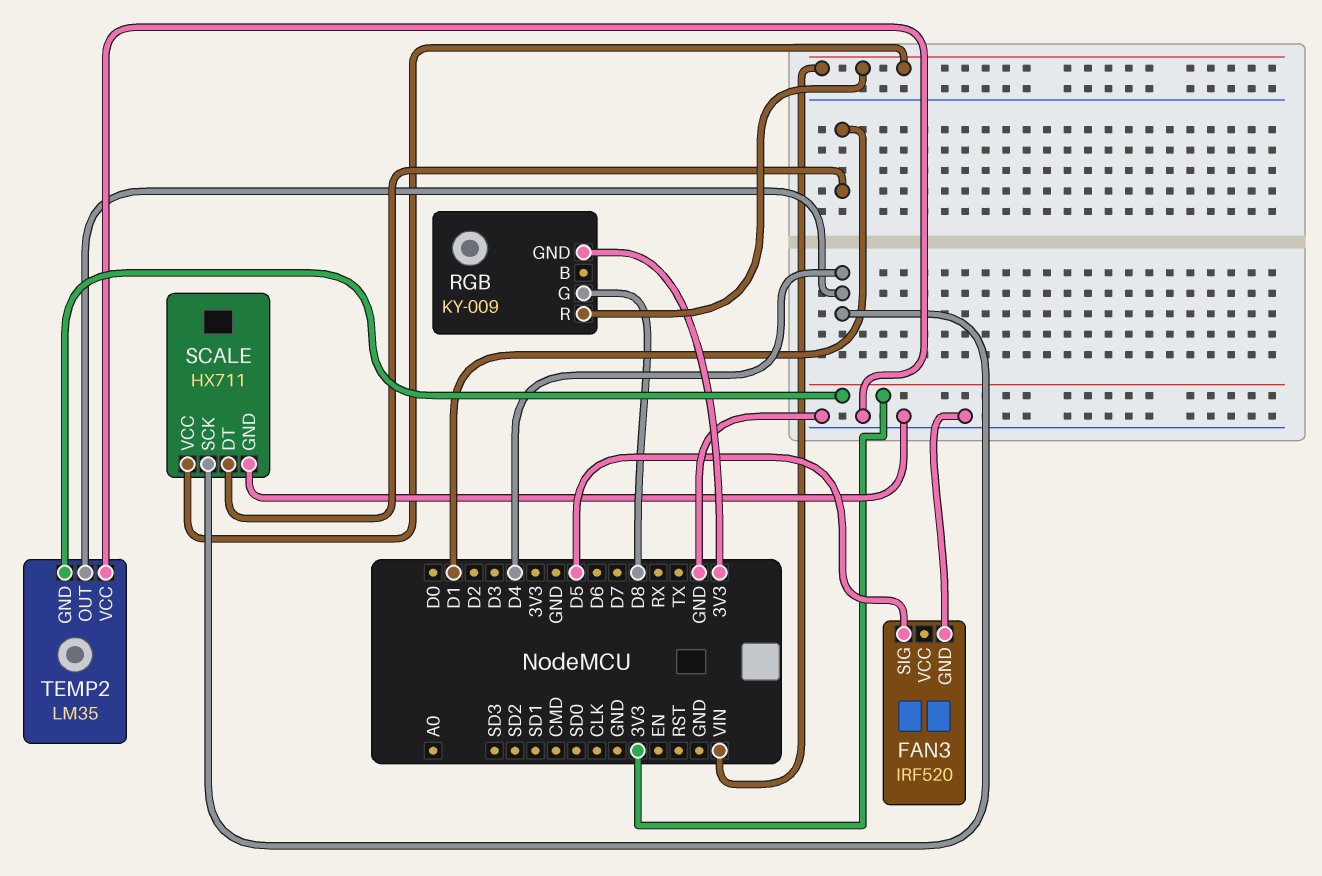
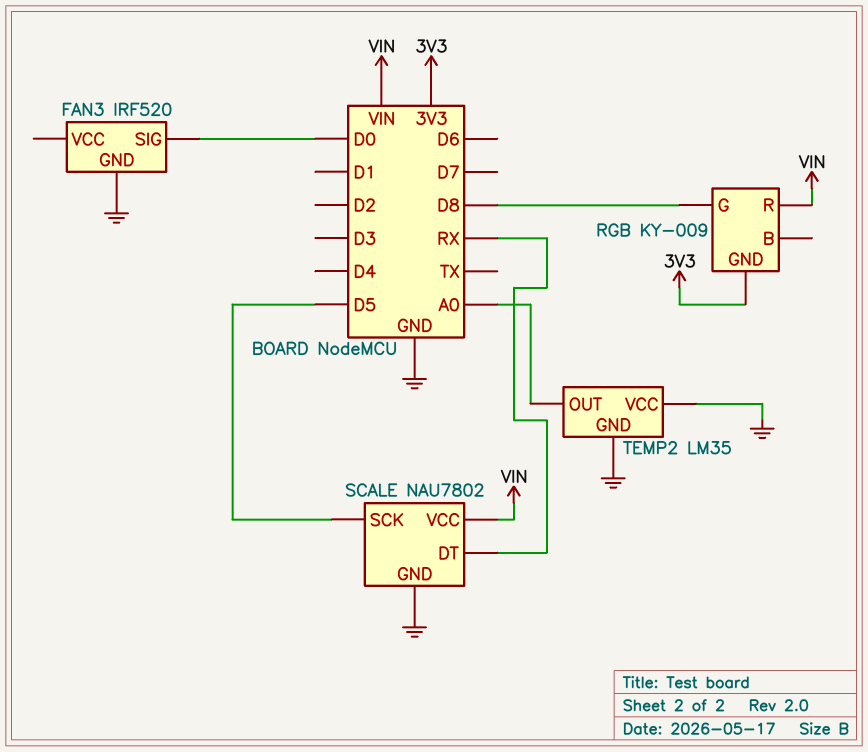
FAN3 pin SIG: D5 -> D0
SCALE: HX711 -> NAU7802
SCALE pin DT: D1 -> RX
SCALE pin SCK: D4 -> D5
TEMP2 pin GND: 3V3 -> GND
TEMP2 pin OUT: D4 -> A0

